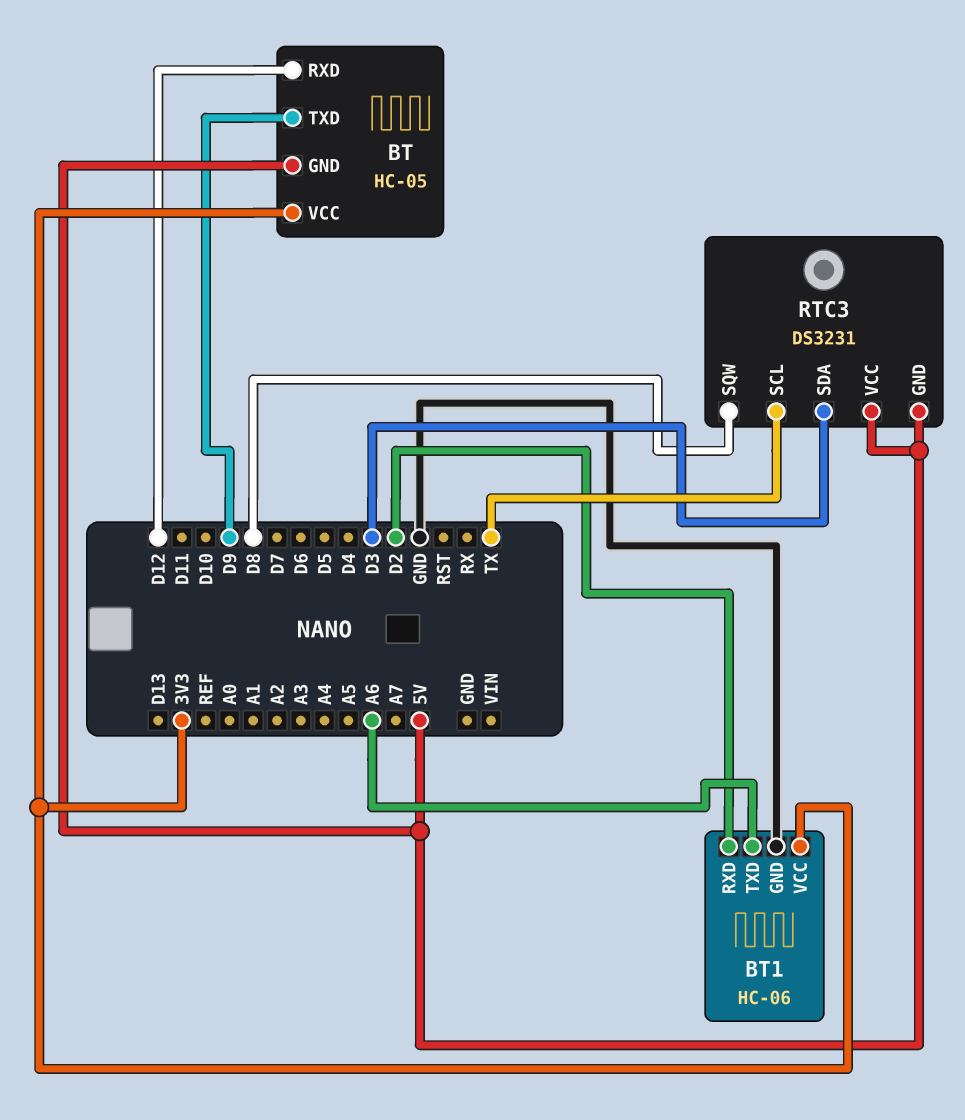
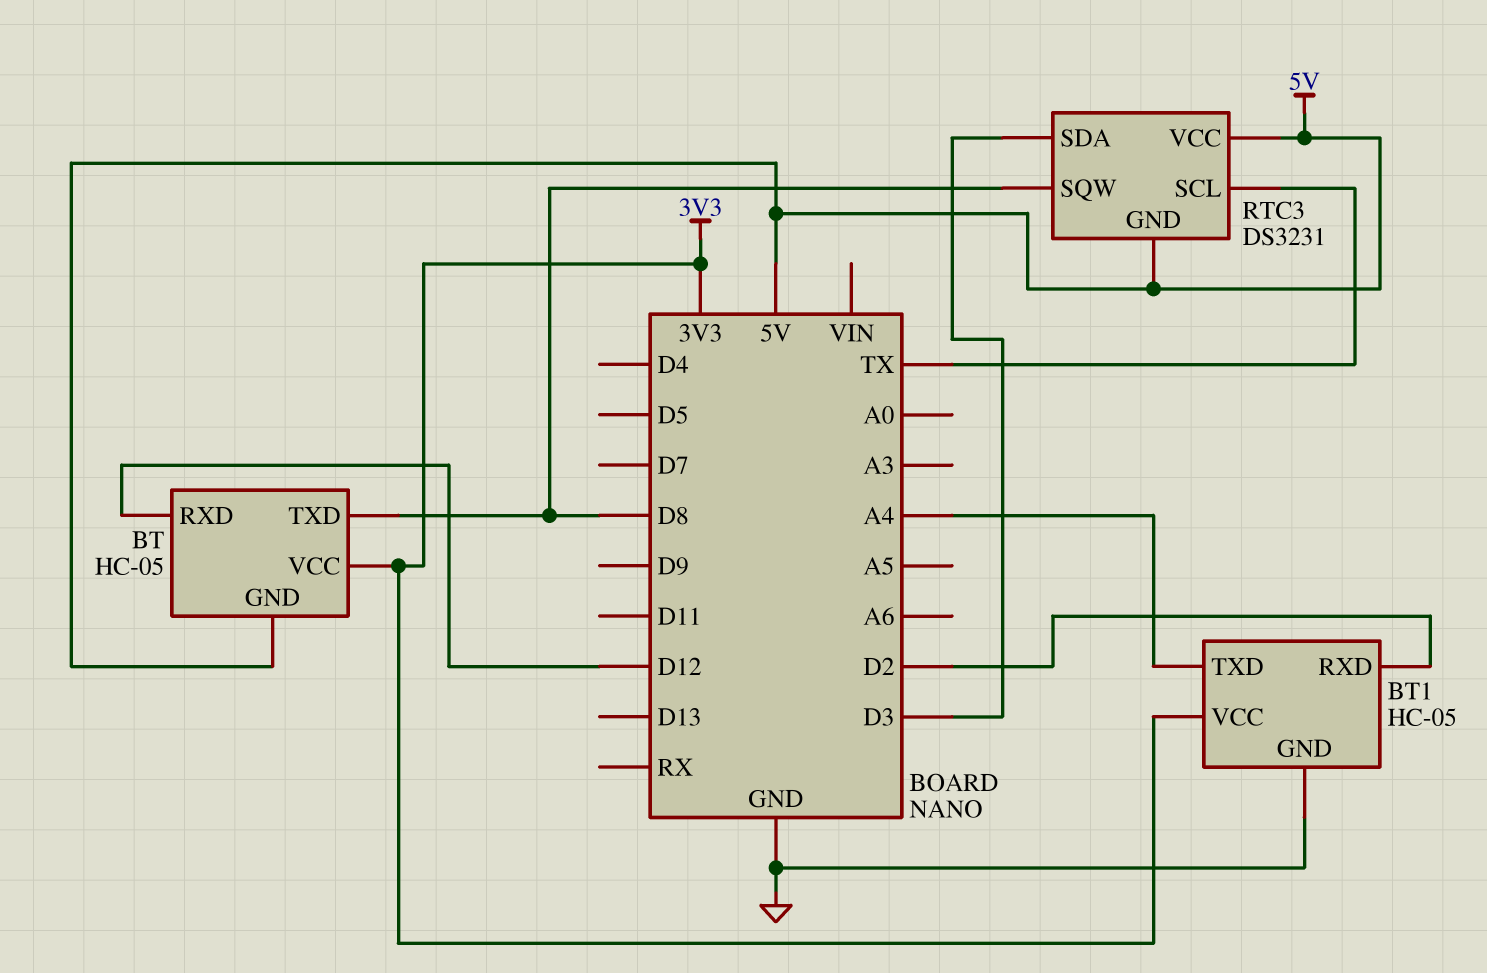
BT pin TXD: D9 -> D8
BT1: HC-06 -> HC-05
BT1 pin TXD: A6 -> A4

